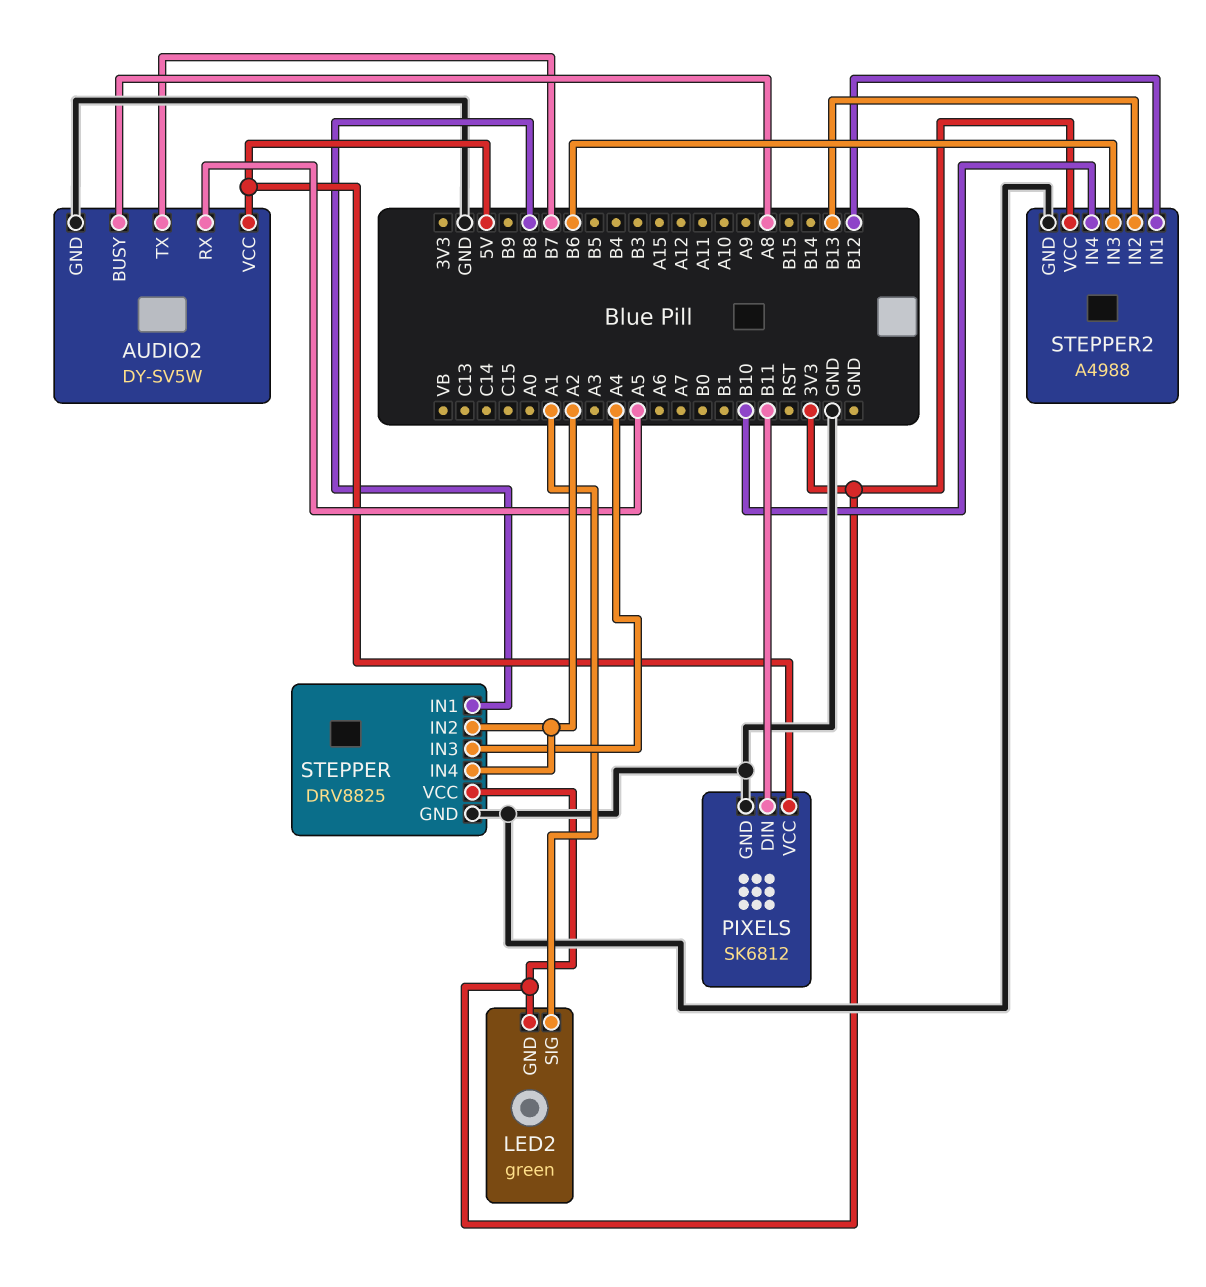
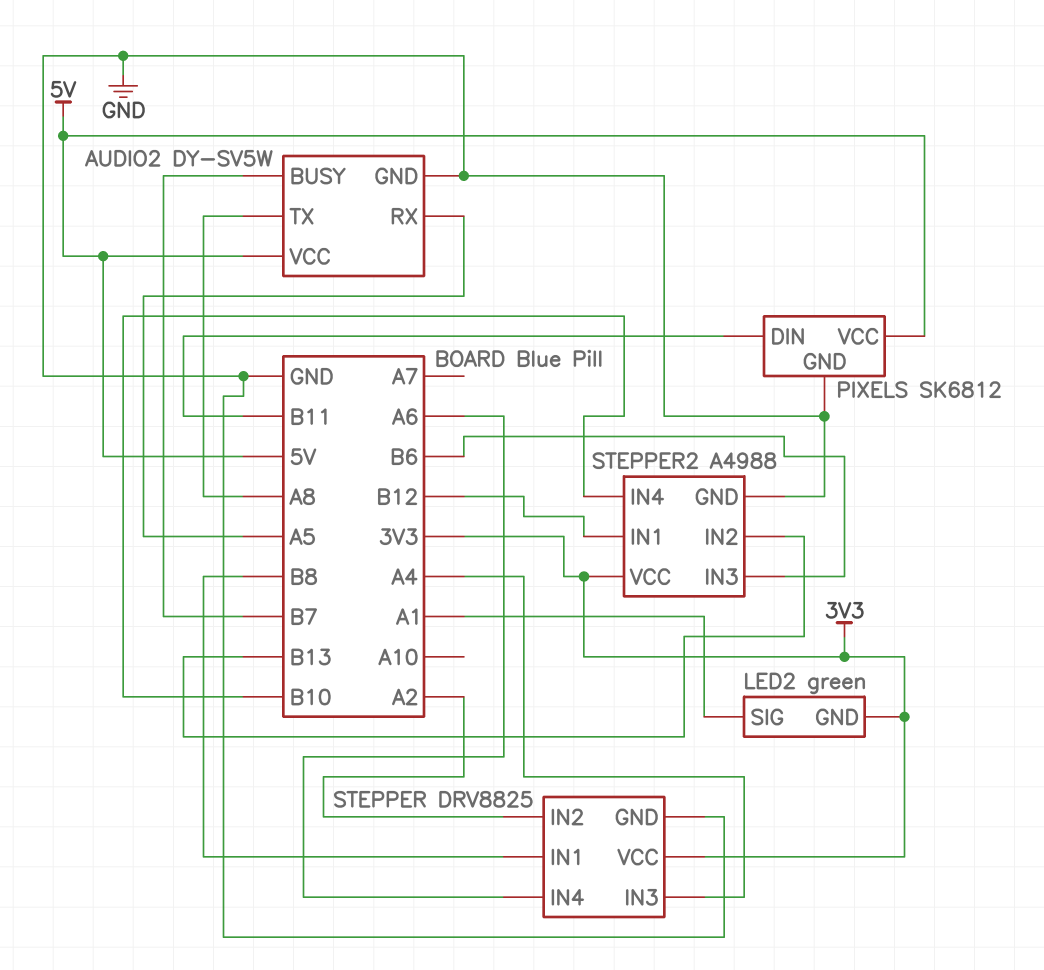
AUDIO2 pin BUSY: A8 -> B7
AUDIO2 pin TX: B7 -> A8
STEPPER pin IN4: A2 -> A6

